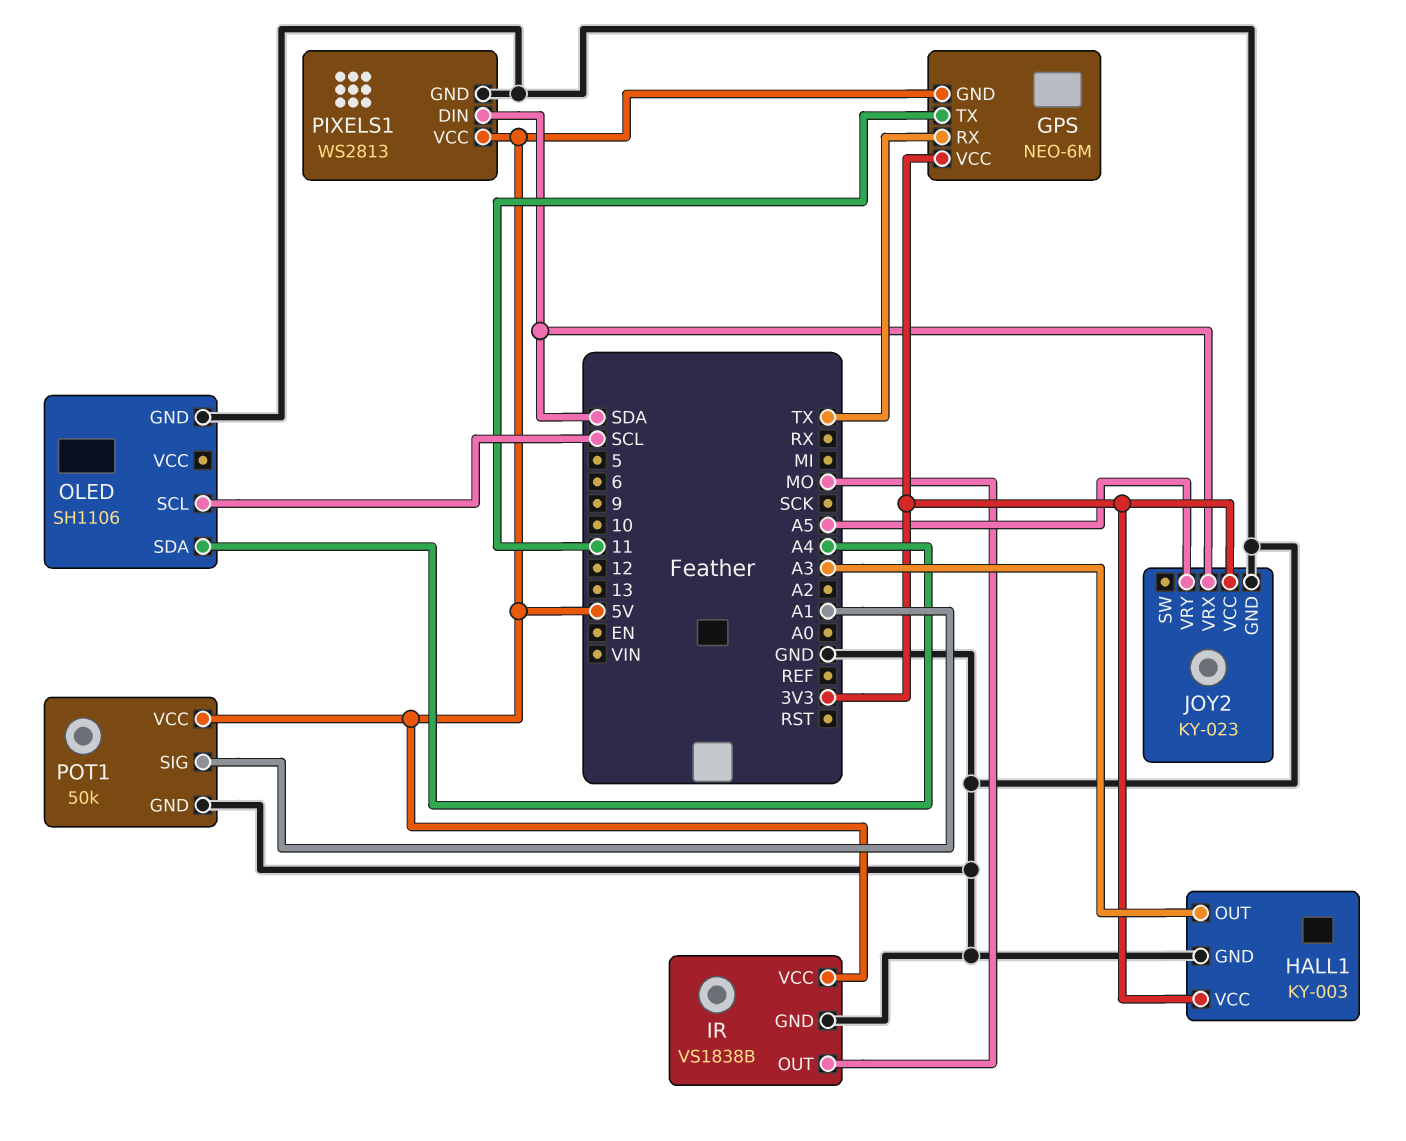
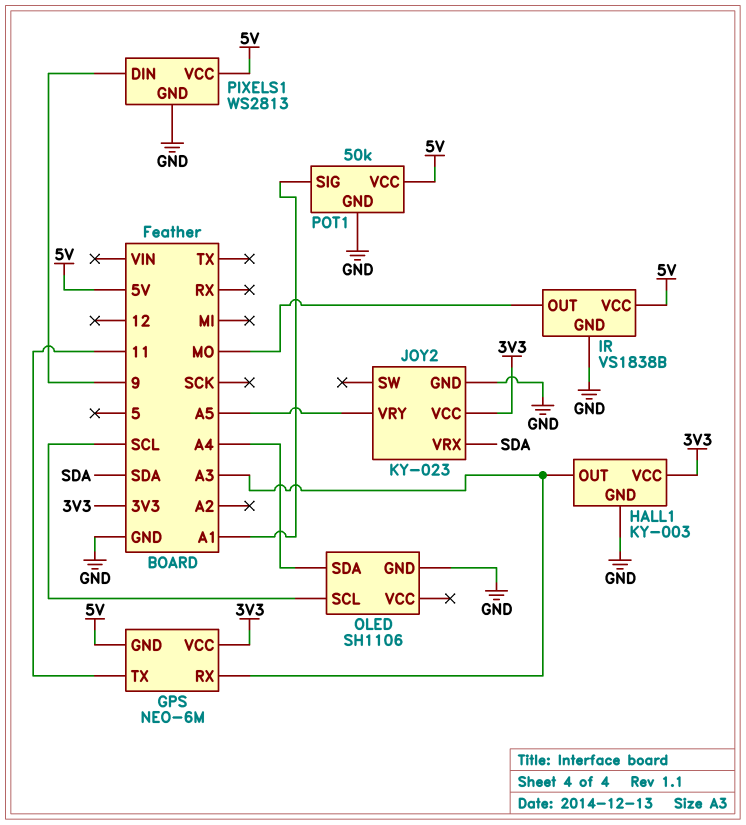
GPS pin RX: TX -> A3
PIXELS1 pin DIN: SDA -> 9

